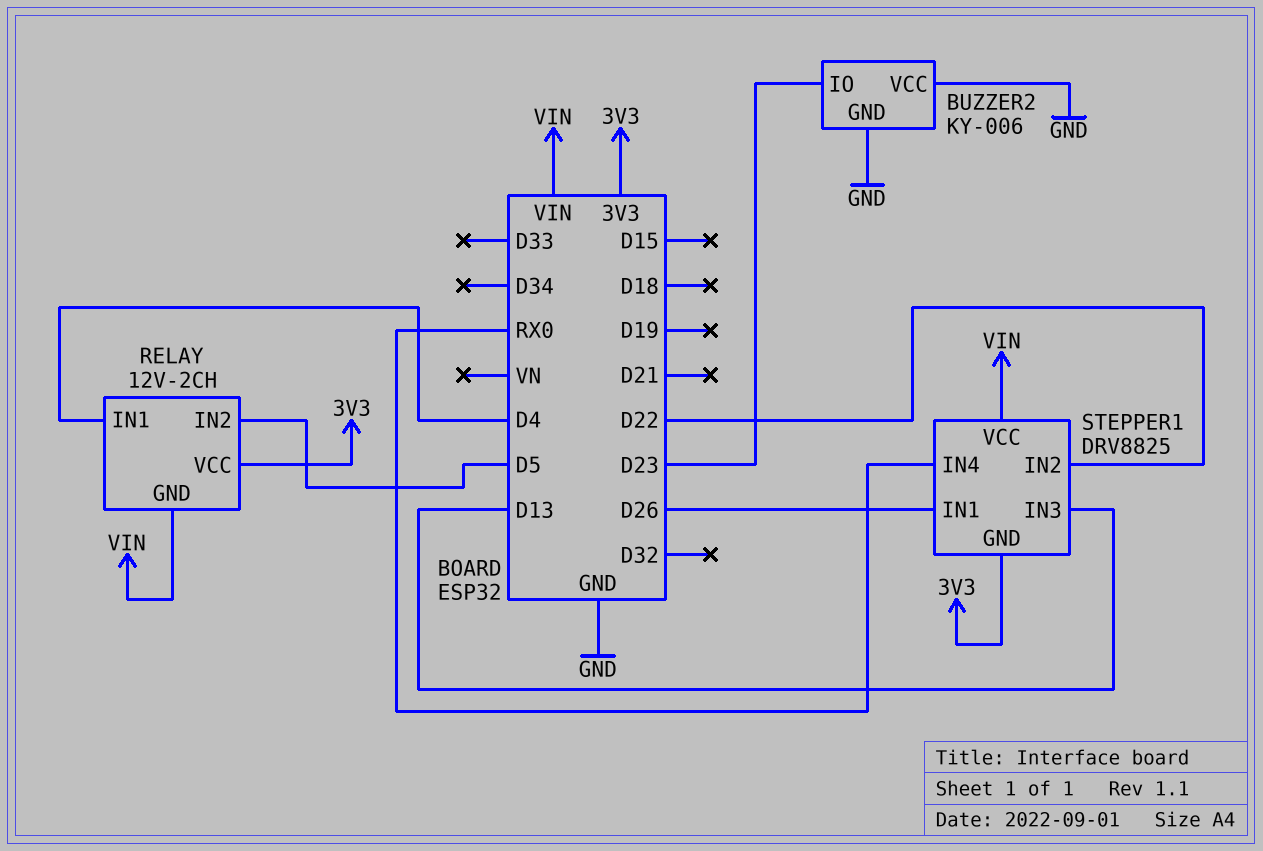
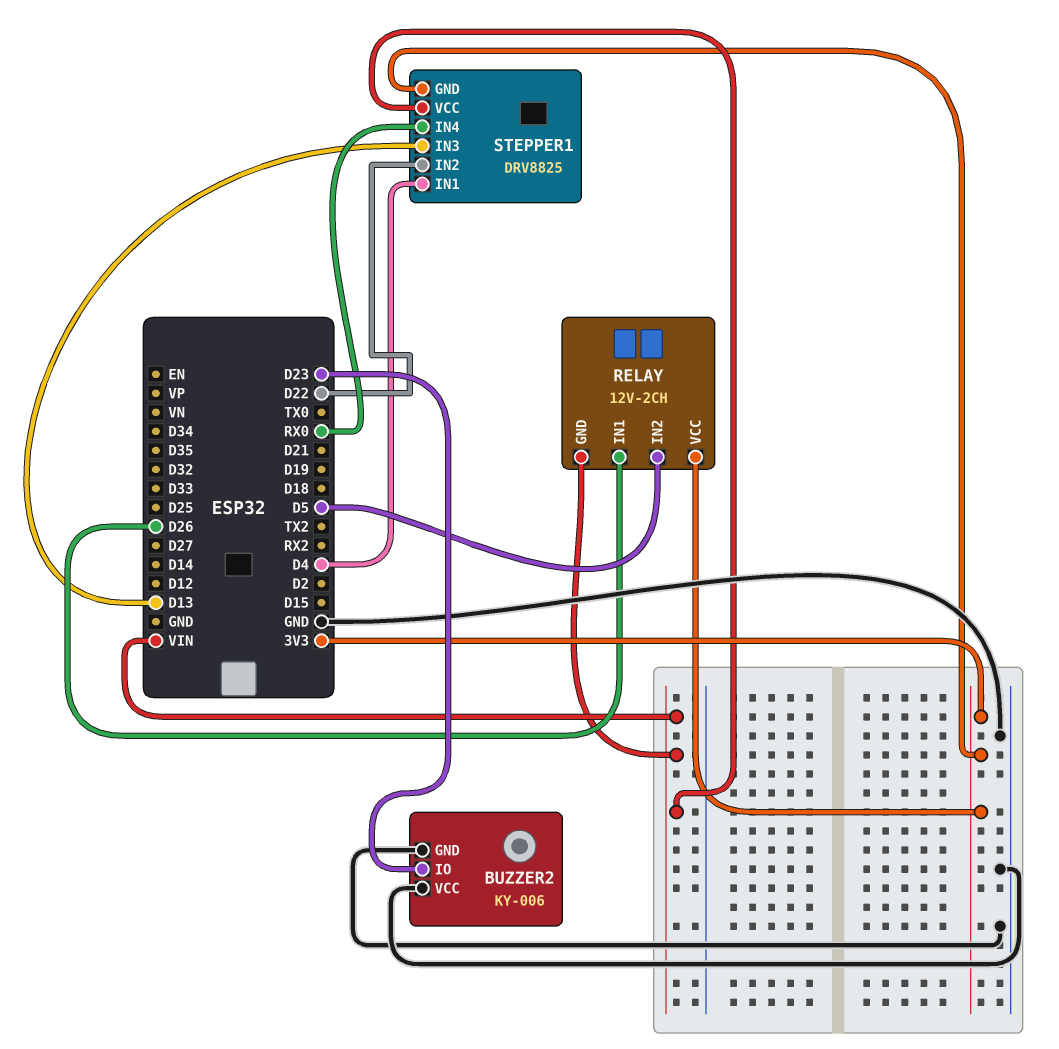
RELAY pin IN1: D4 -> D26
STEPPER1 pin IN1: D26 -> D4

